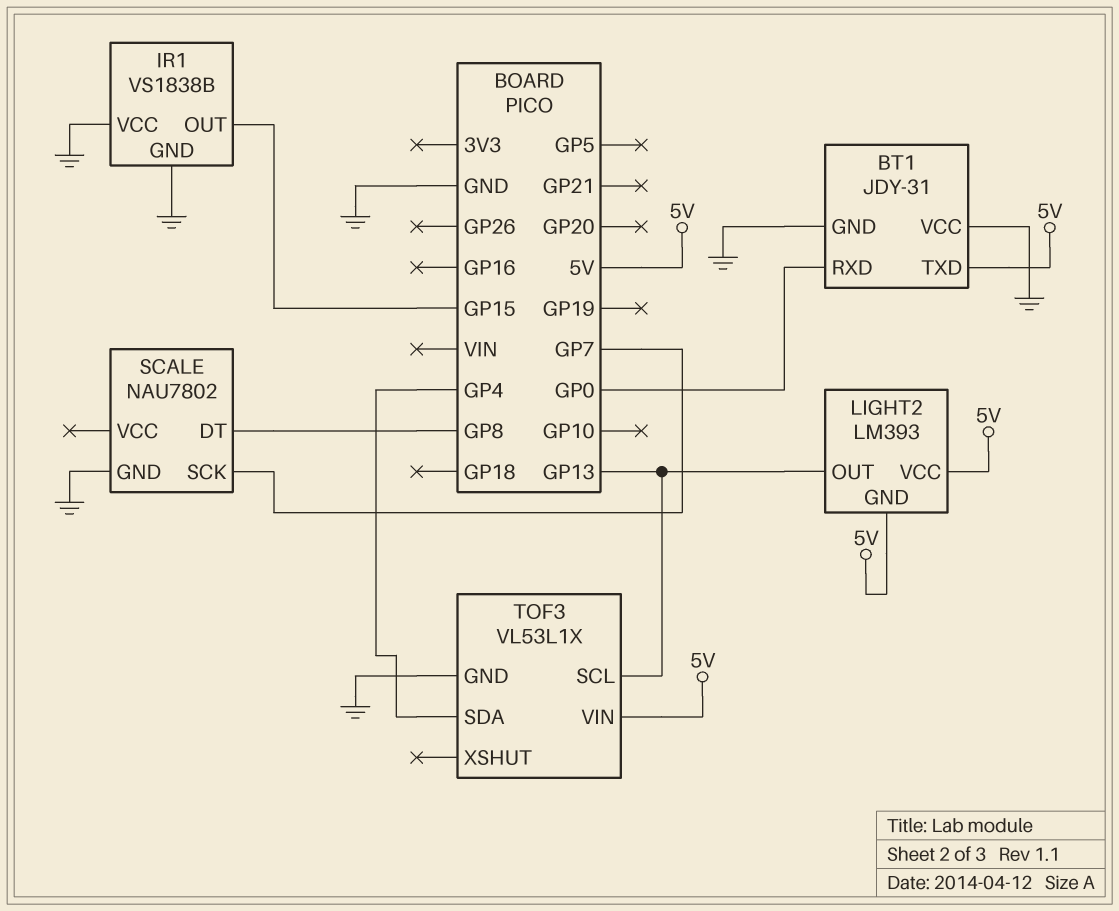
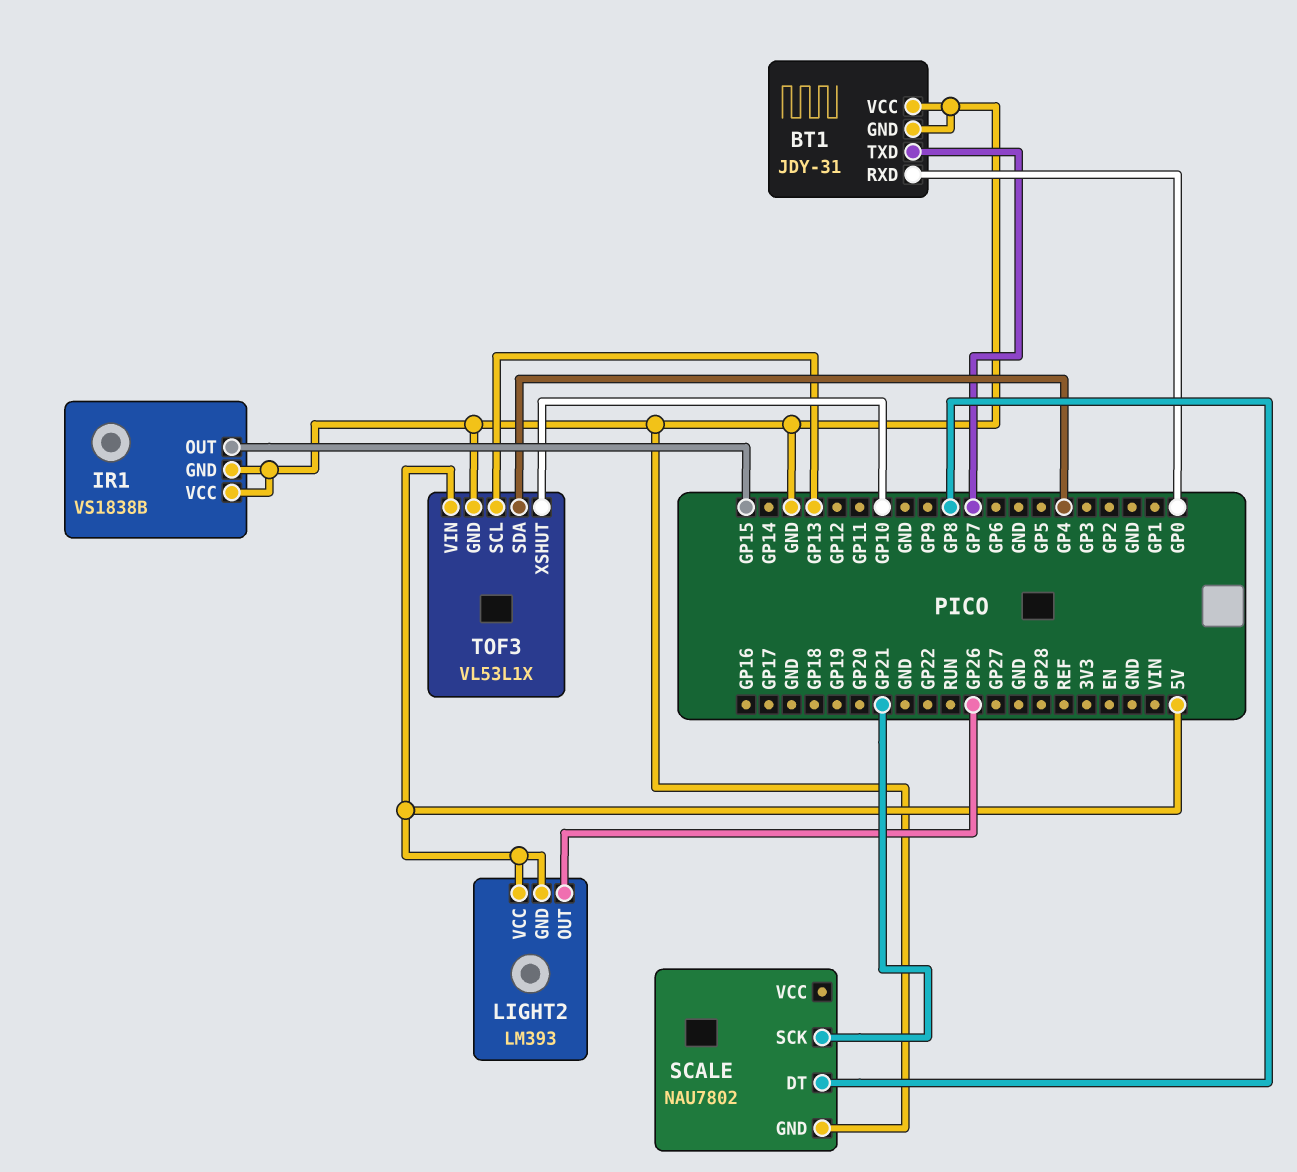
BT1 pin TXD: 5V -> GP7
LIGHT2 pin OUT: GP13 -> GP26
SCALE pin SCK: GP7 -> GP21
TOF3 pin XSHUT: none -> GP10

